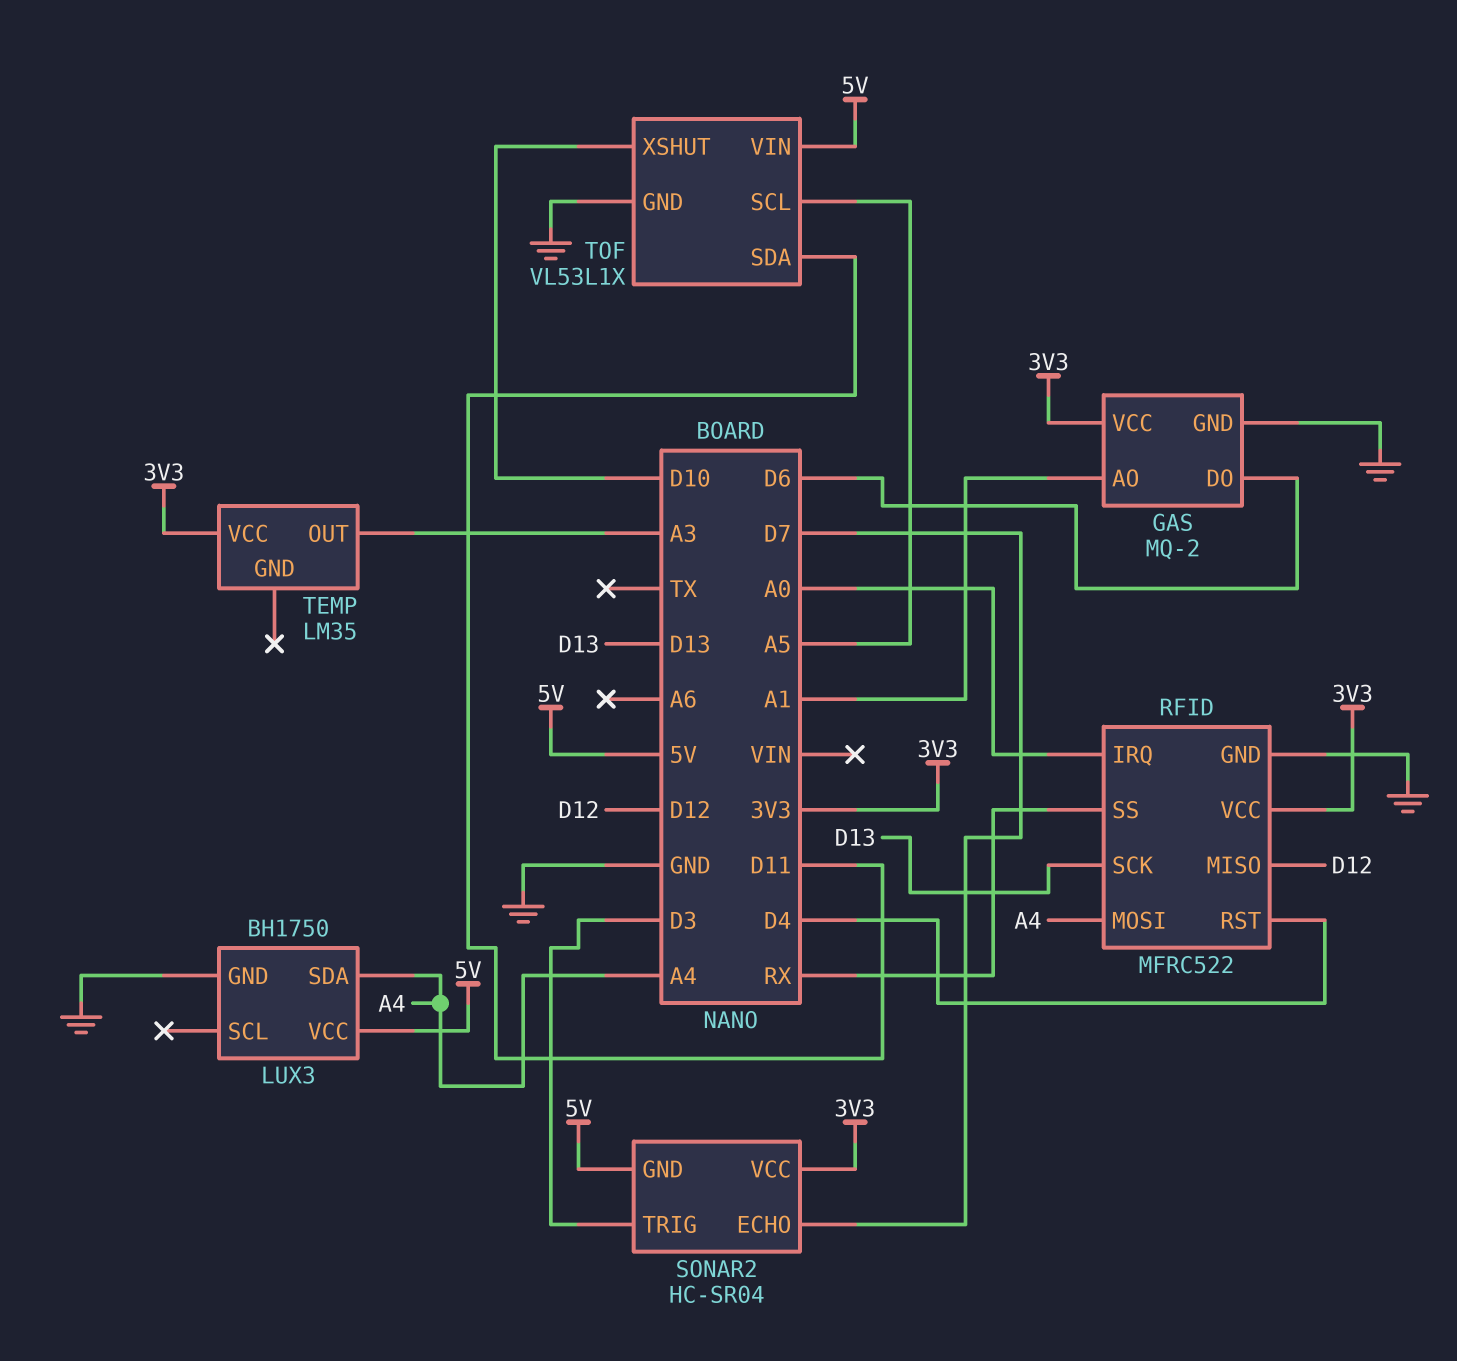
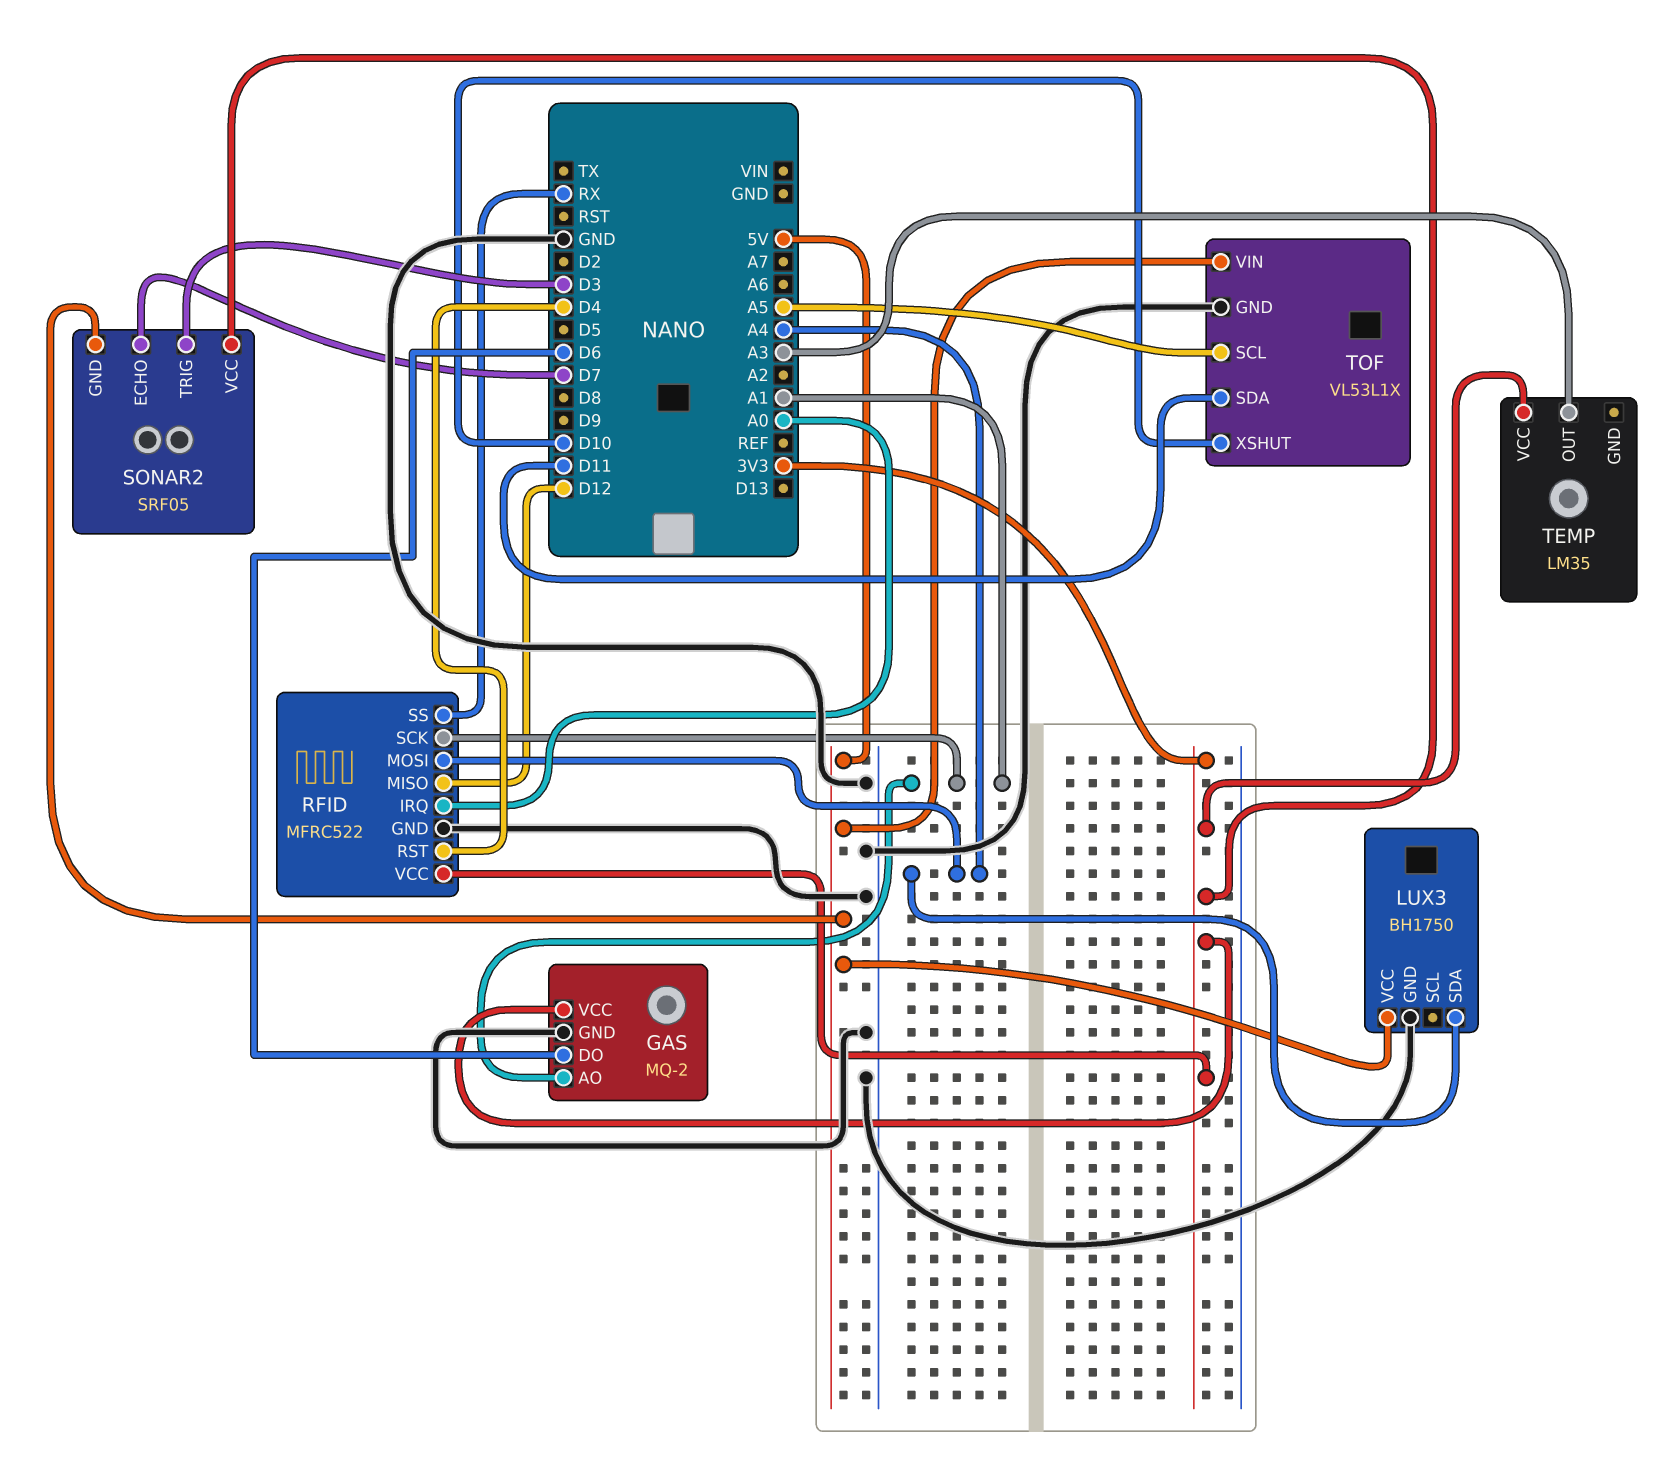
RFID pin SCK: D13 -> A1
SONAR2: HC-SR04 -> SRF05

